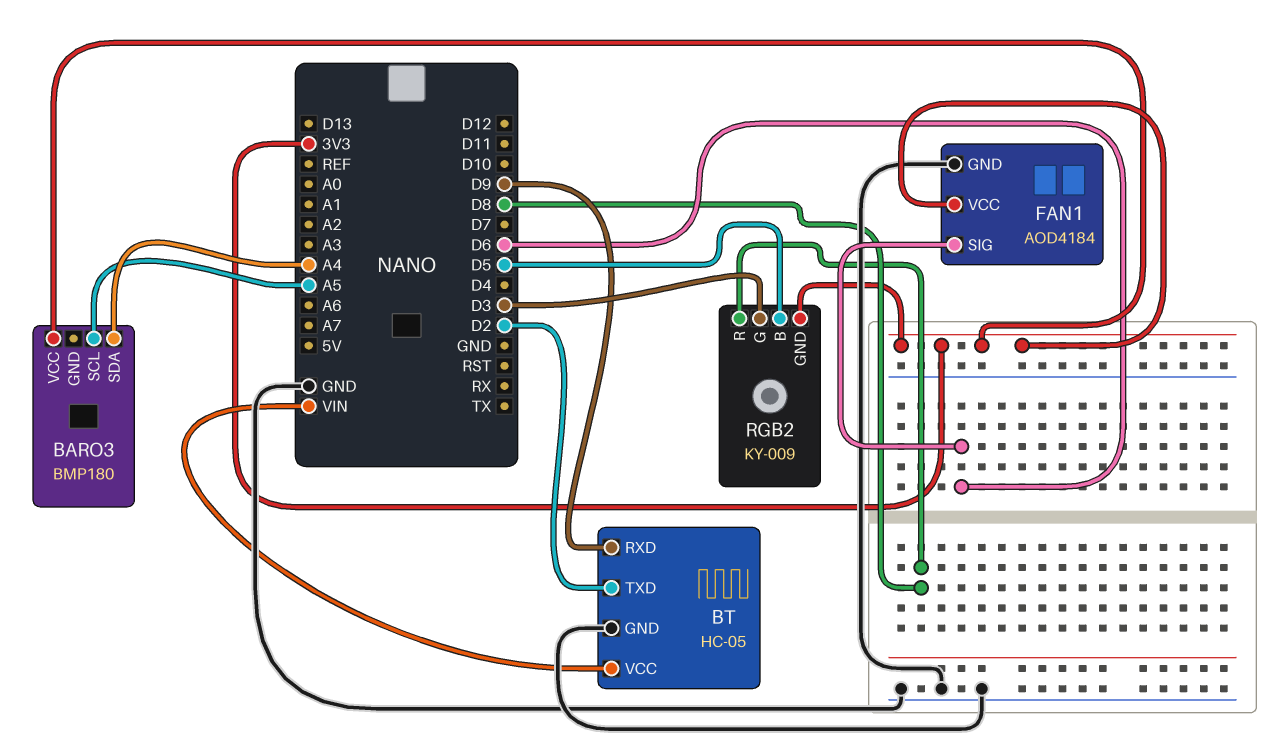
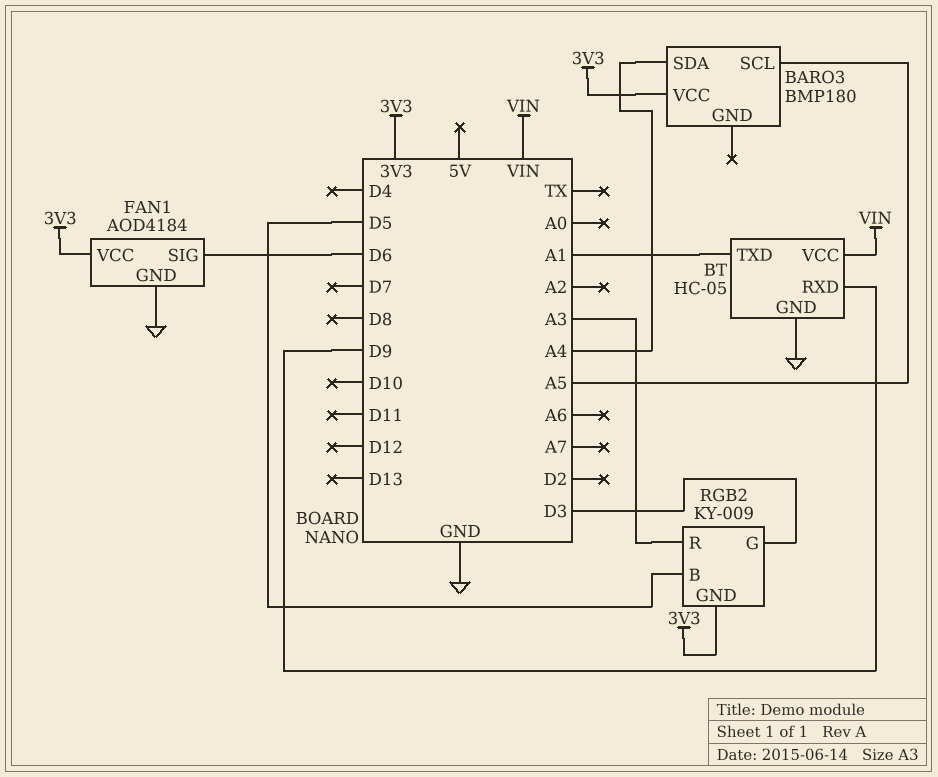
BT pin TXD: D2 -> A1
RGB2 pin R: D8 -> A3

